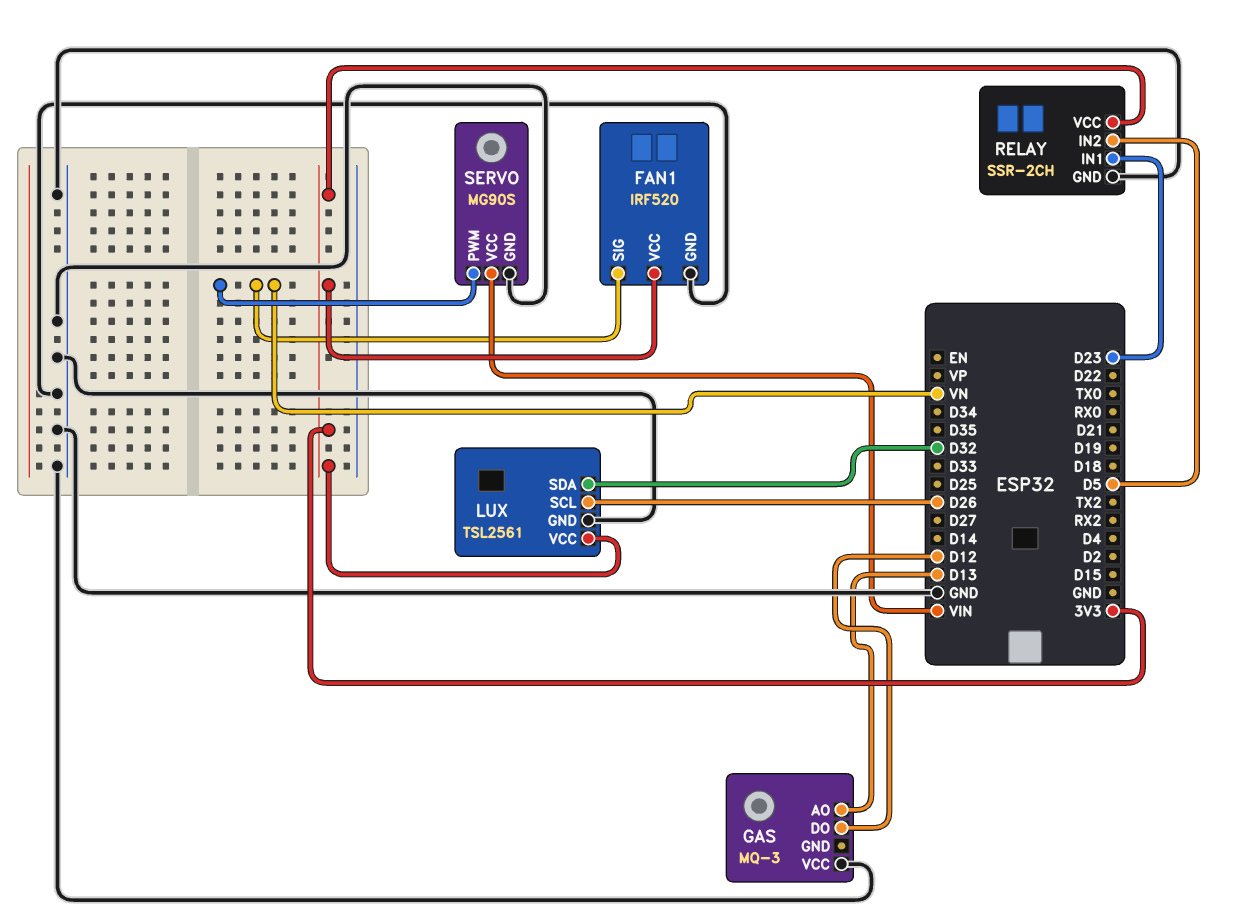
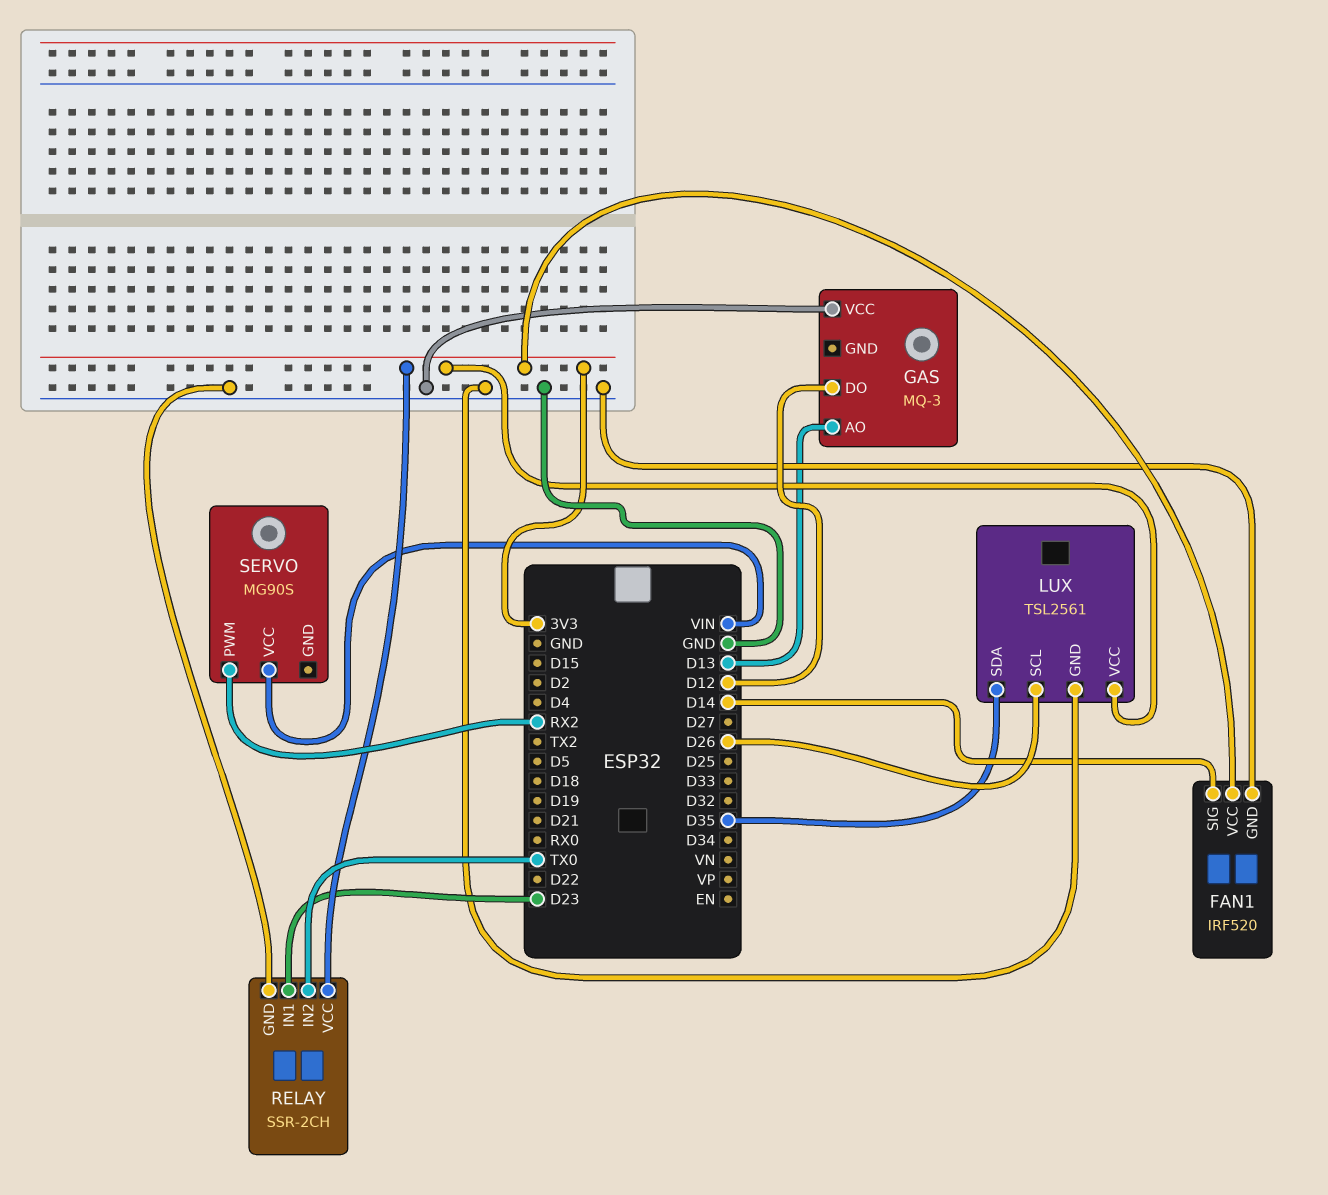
FAN1 pin SIG: VN -> D14
LUX pin SDA: D32 -> D35
RELAY pin IN2: D5 -> TX0
SERVO pin GND: GND -> none
SERVO pin PWM: VN -> RX2

